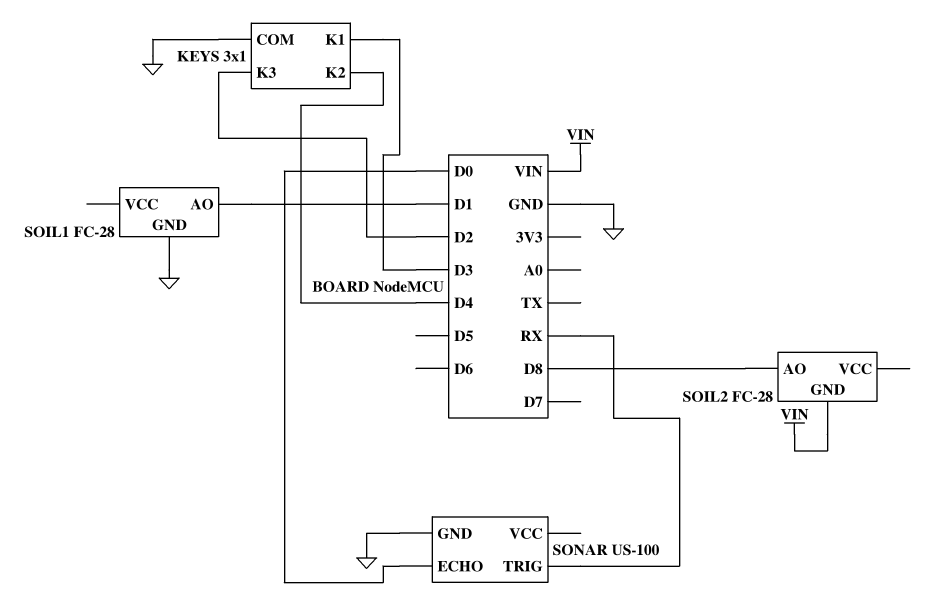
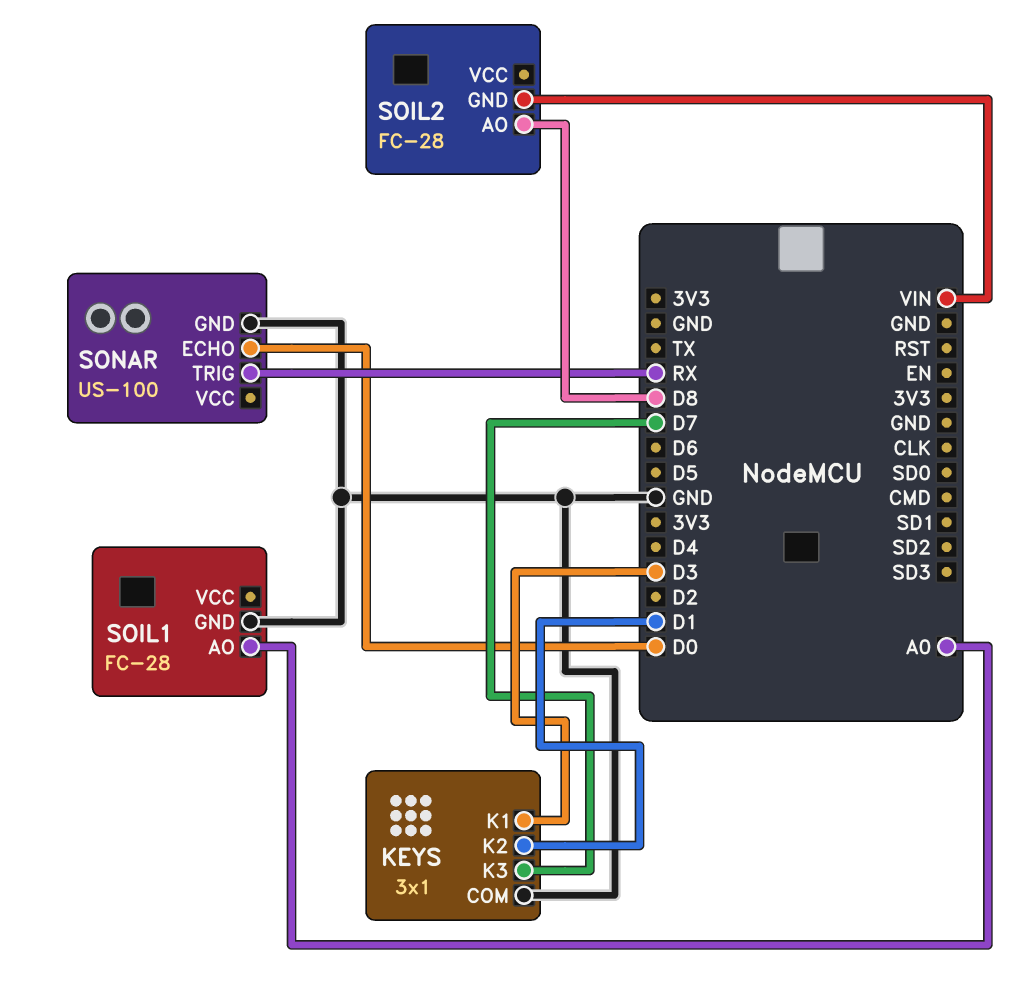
KEYS pin K2: D4 -> D1
KEYS pin K3: D2 -> D7
SOIL1 pin AO: D1 -> A0

